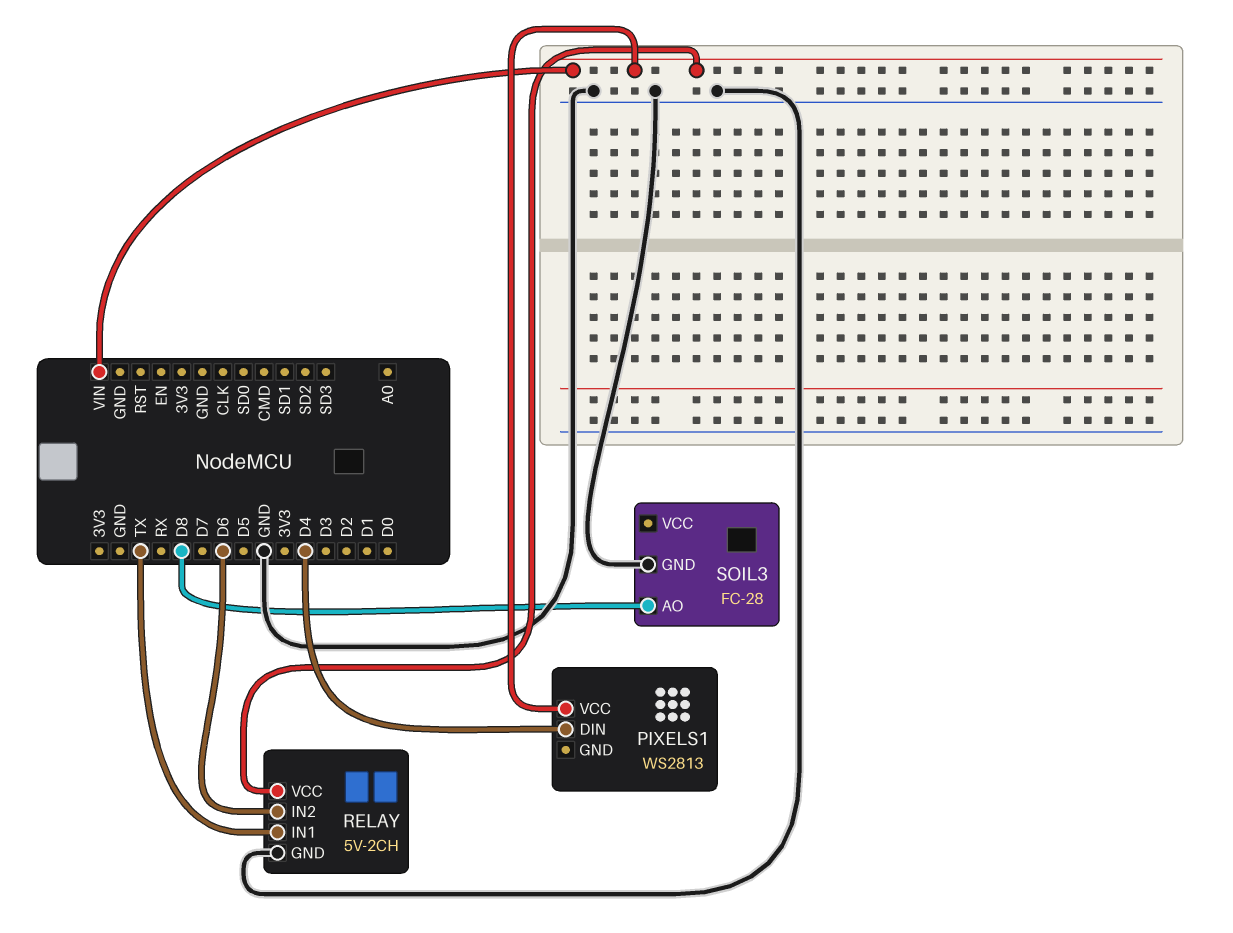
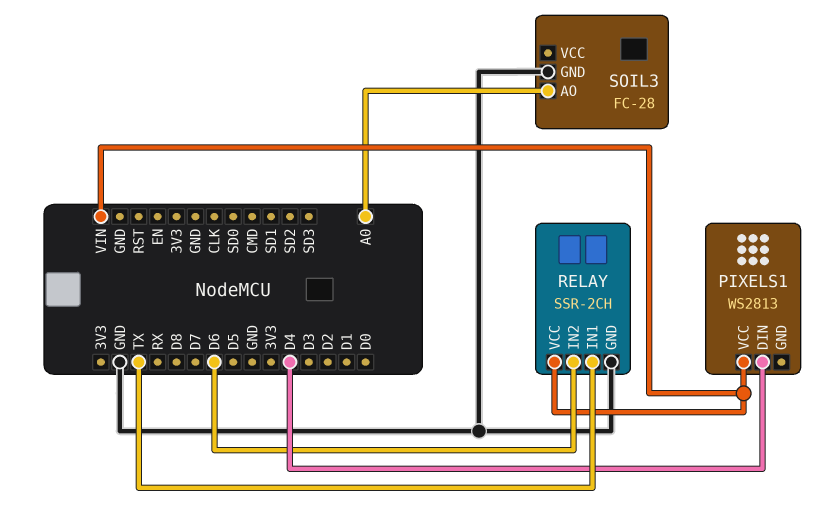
RELAY: 5V-2CH -> SSR-2CH
SOIL3 pin AO: D8 -> A0

